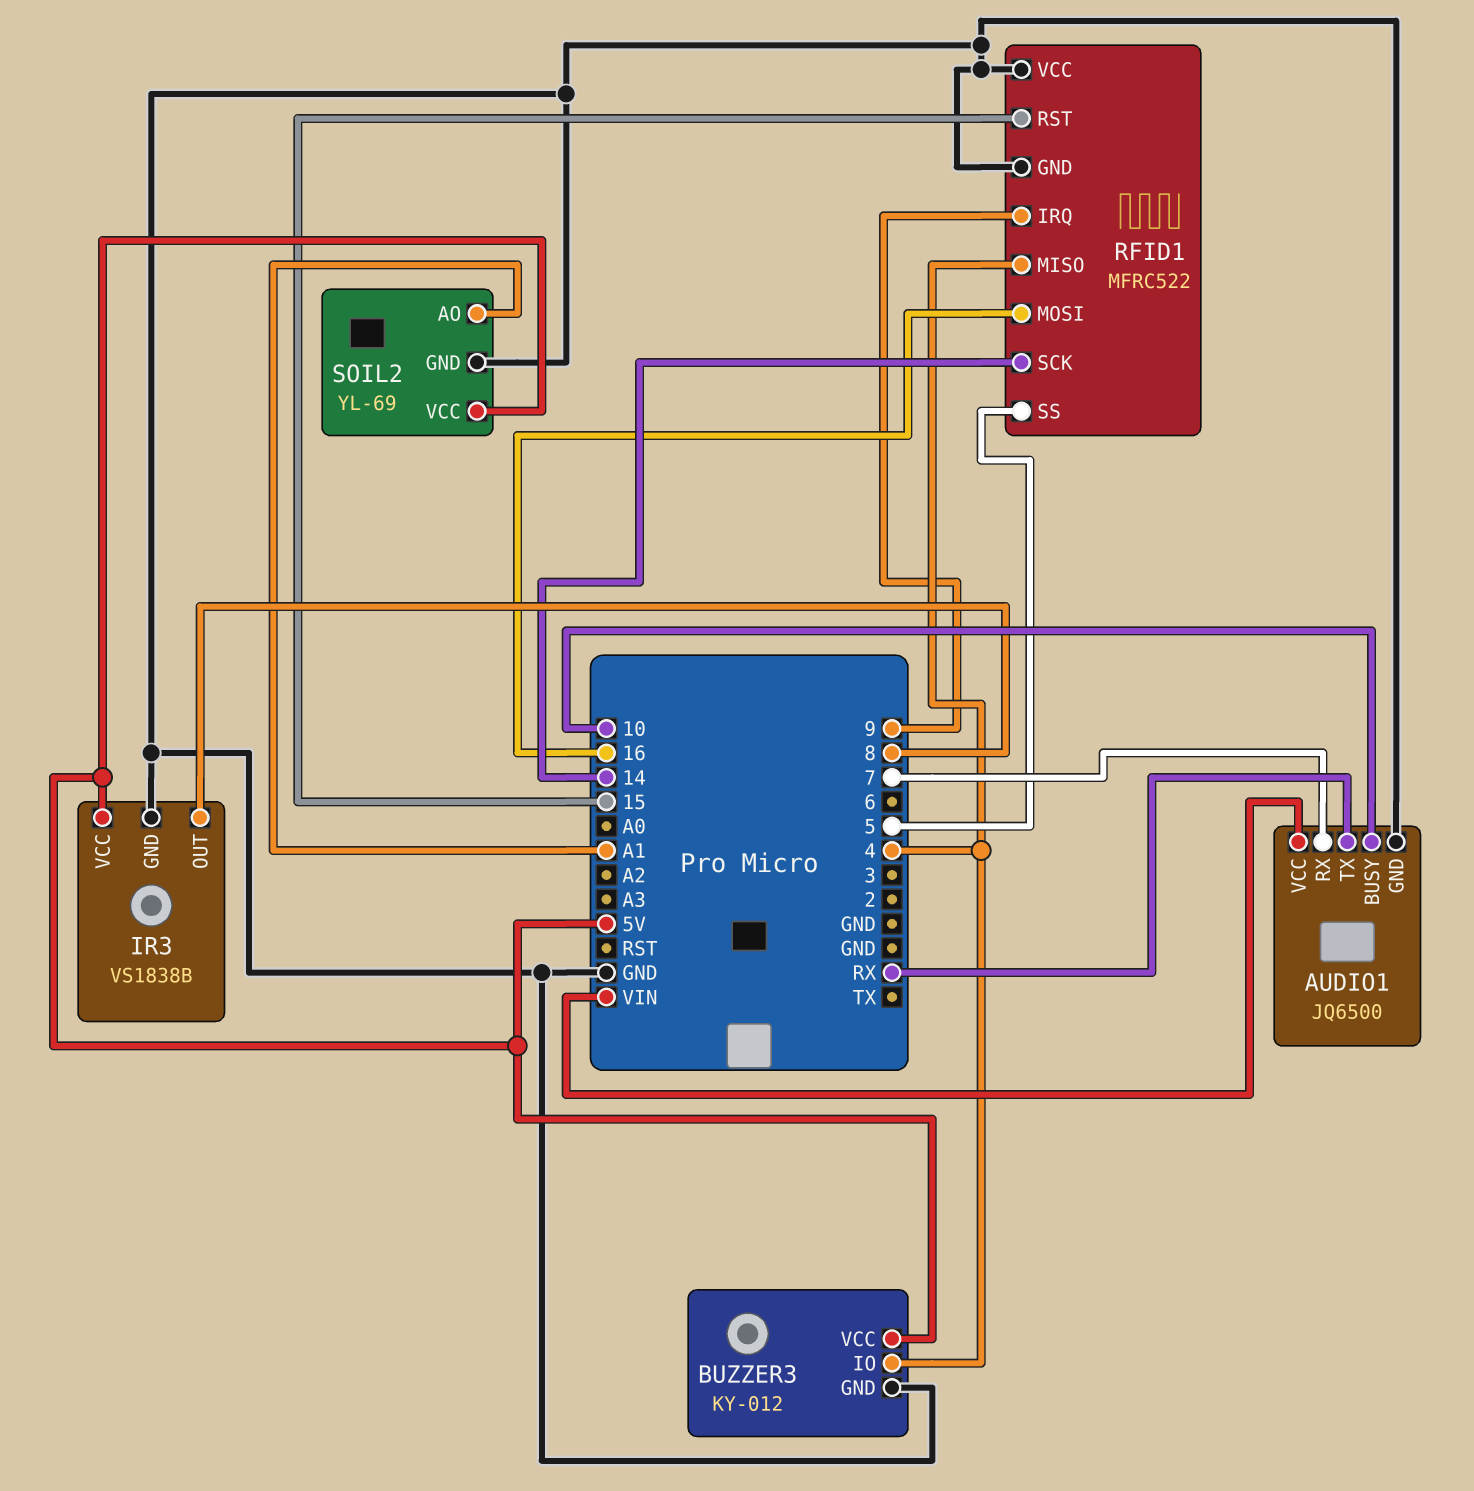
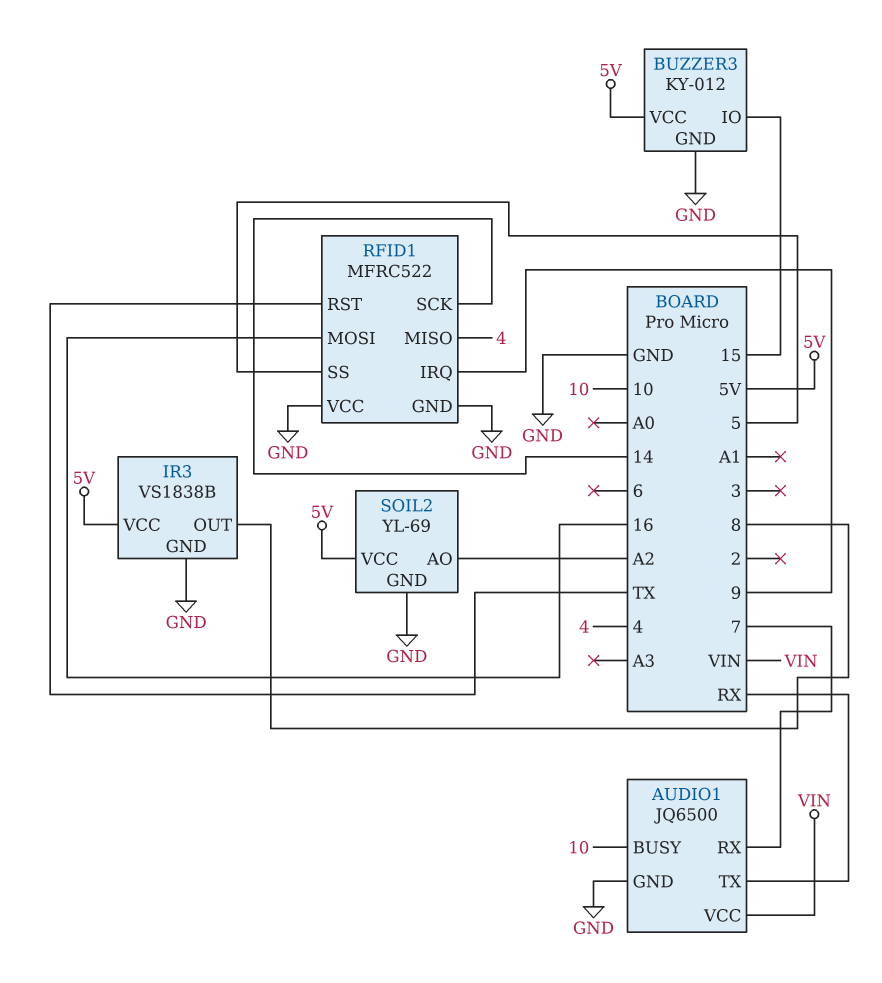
BUZZER3 pin IO: 4 -> 15
RFID1 pin RST: 15 -> TX
SOIL2 pin AO: A1 -> A2

